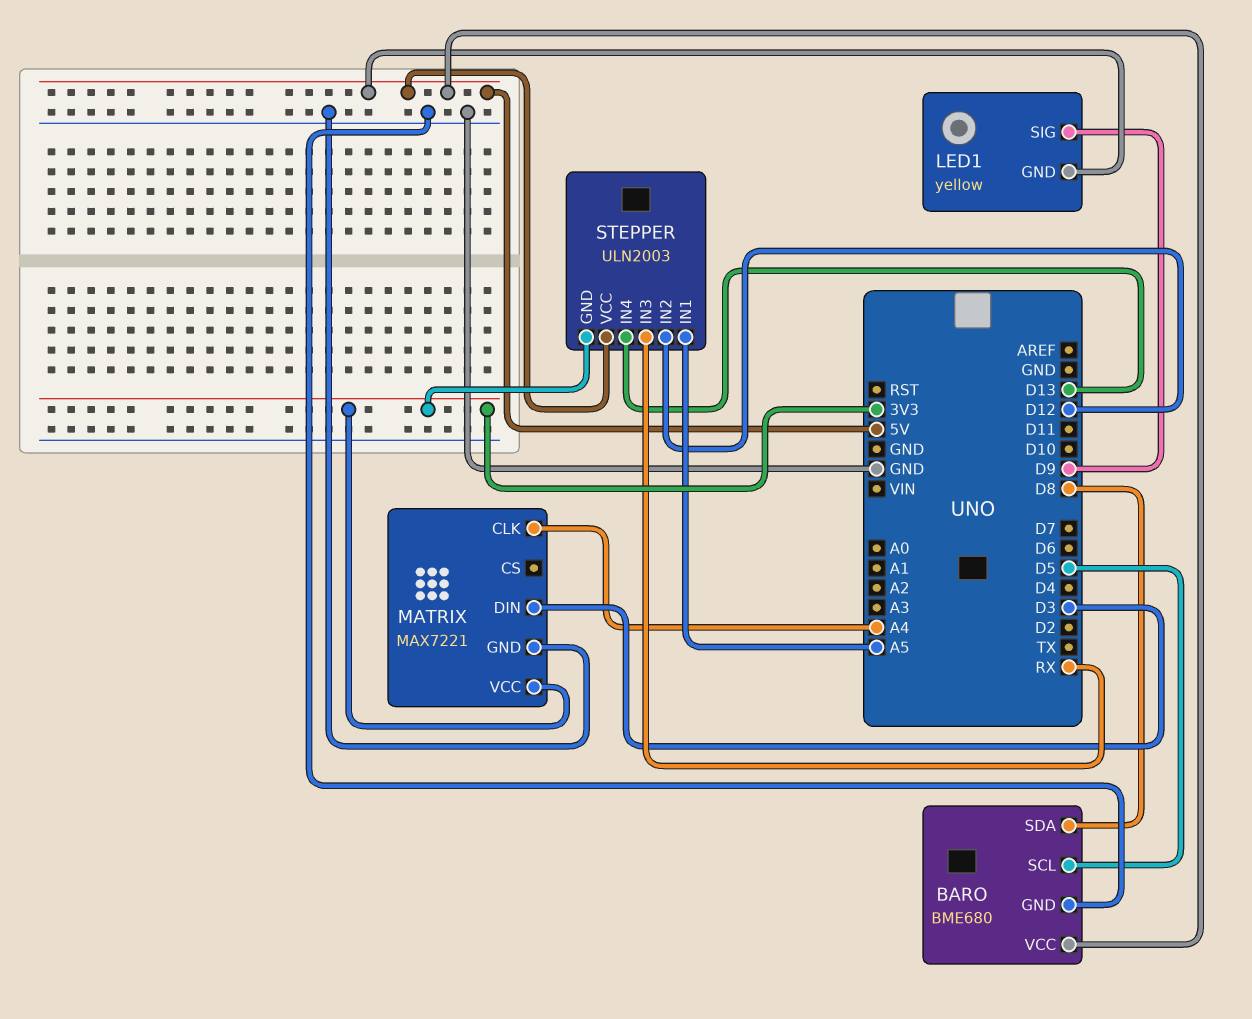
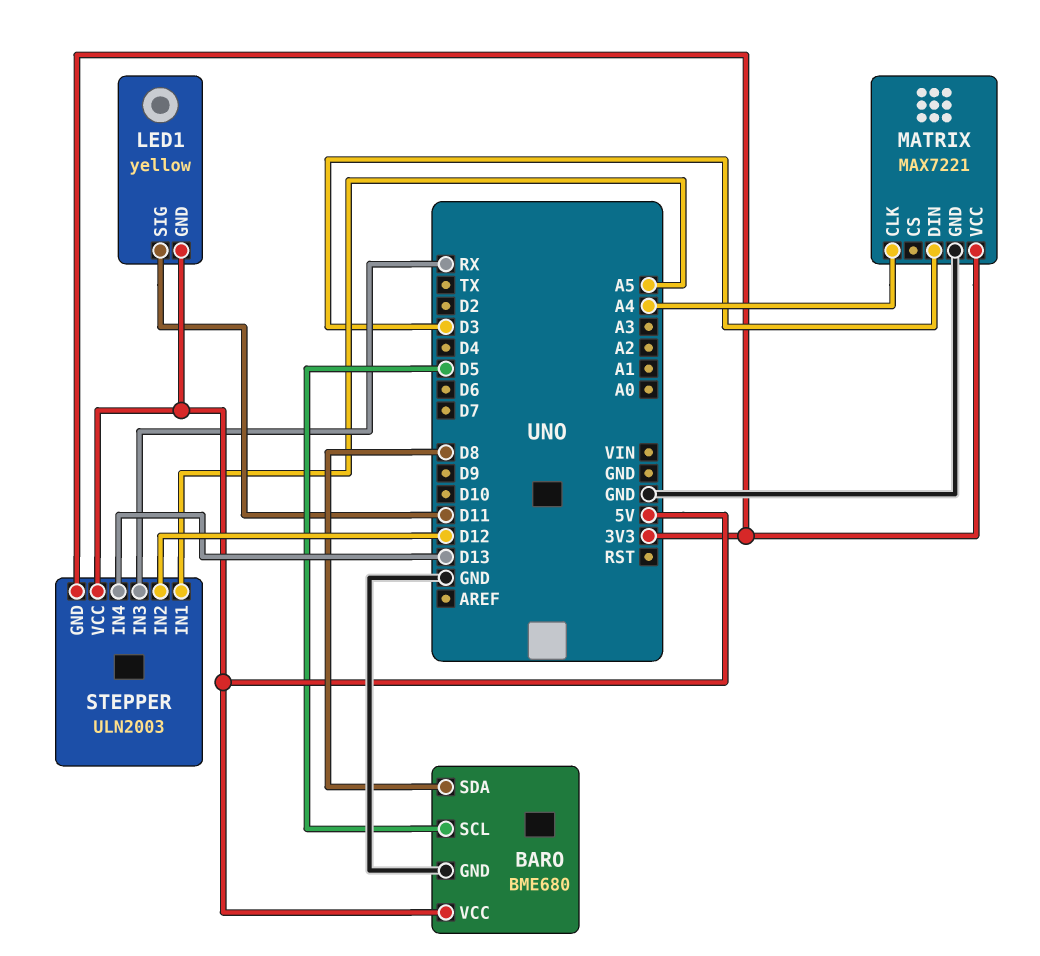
LED1 pin SIG: D9 -> D11

